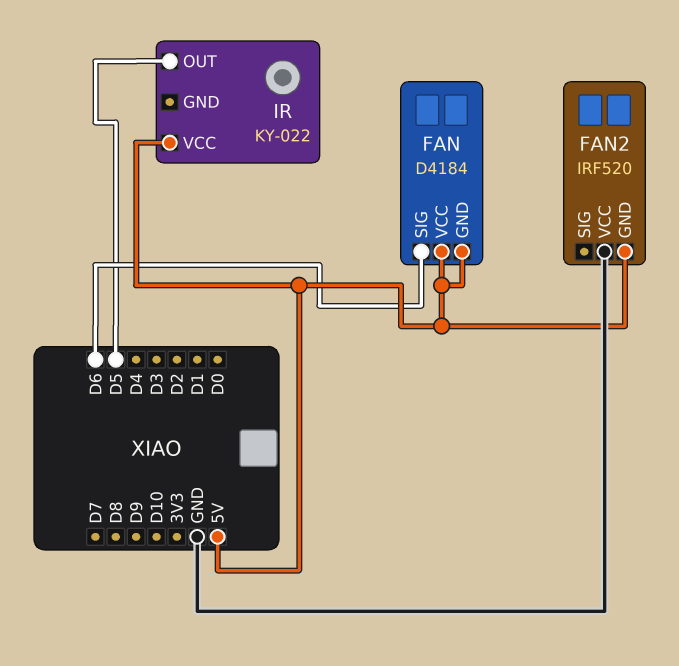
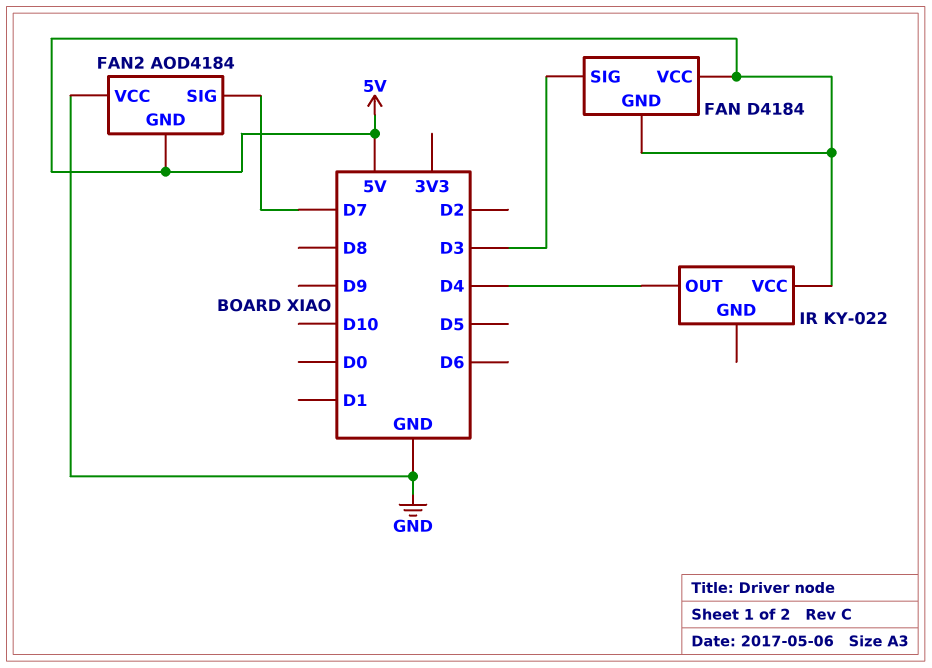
FAN pin SIG: D6 -> D3
FAN2: IRF520 -> AOD4184
FAN2 pin SIG: none -> D7
IR pin OUT: D5 -> D4

